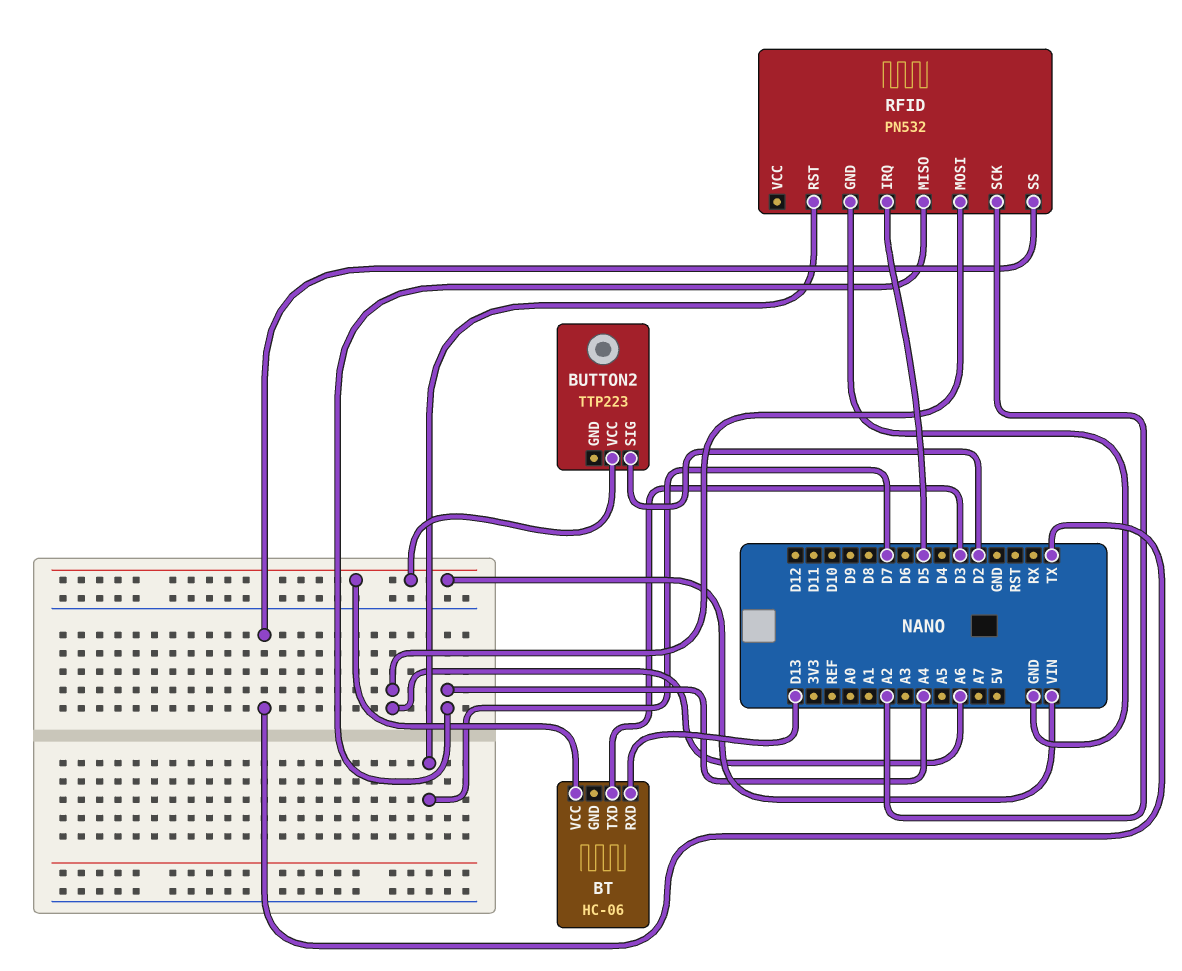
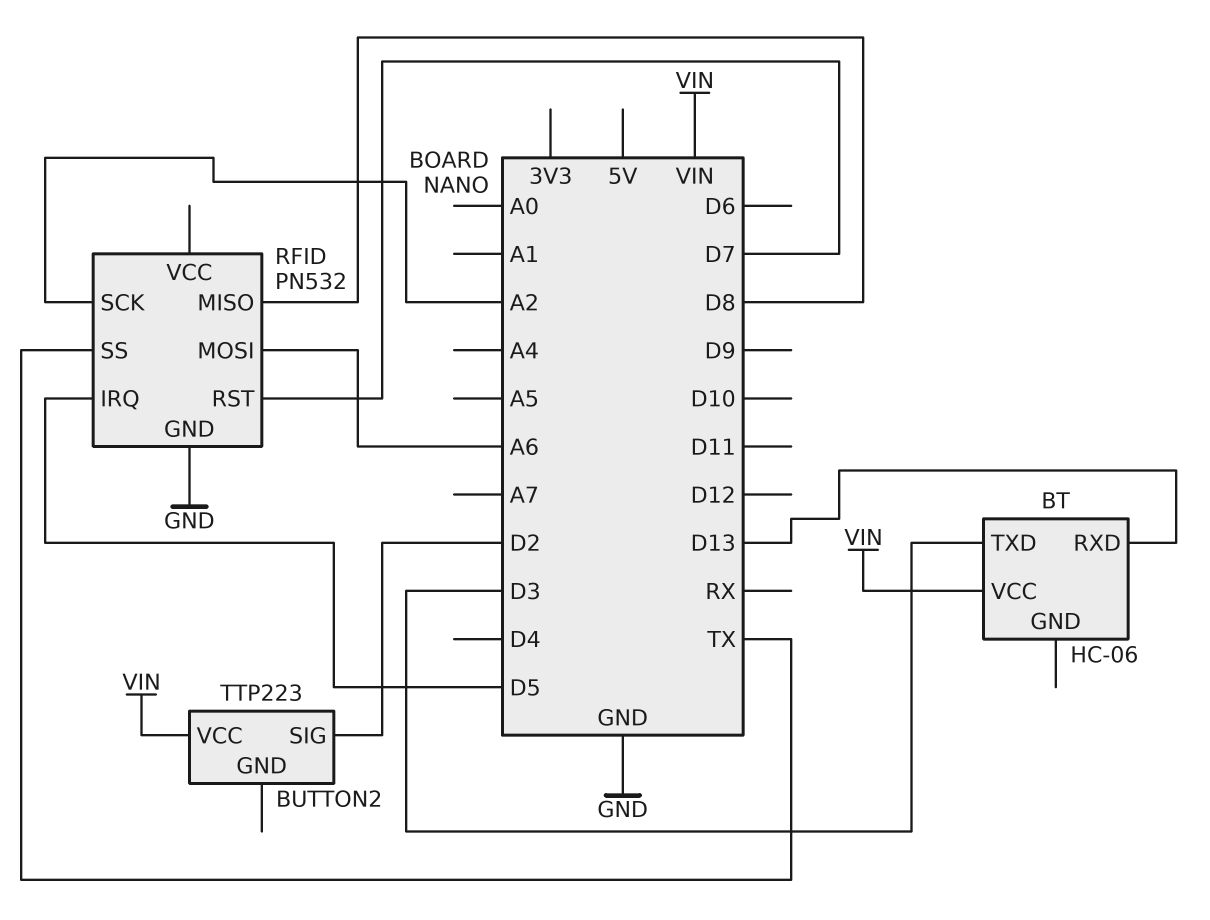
RFID pin MISO: A4 -> D8

